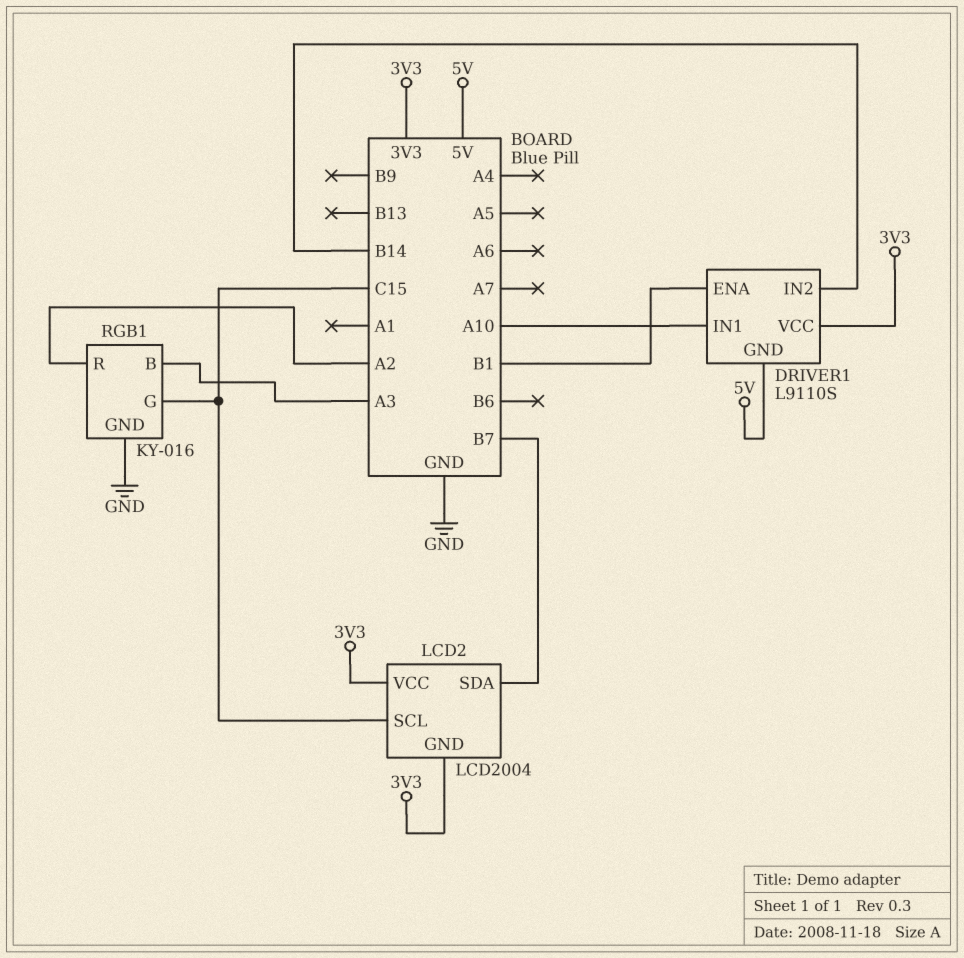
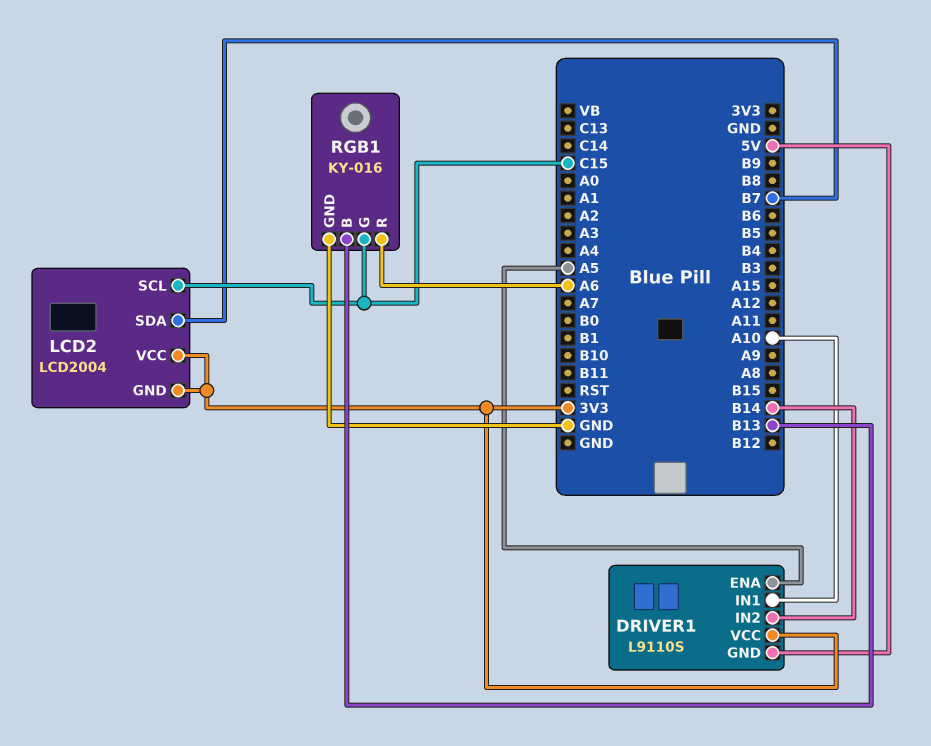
DRIVER1 pin ENA: B1 -> A5
RGB1 pin B: A3 -> B13
RGB1 pin R: A2 -> A6

